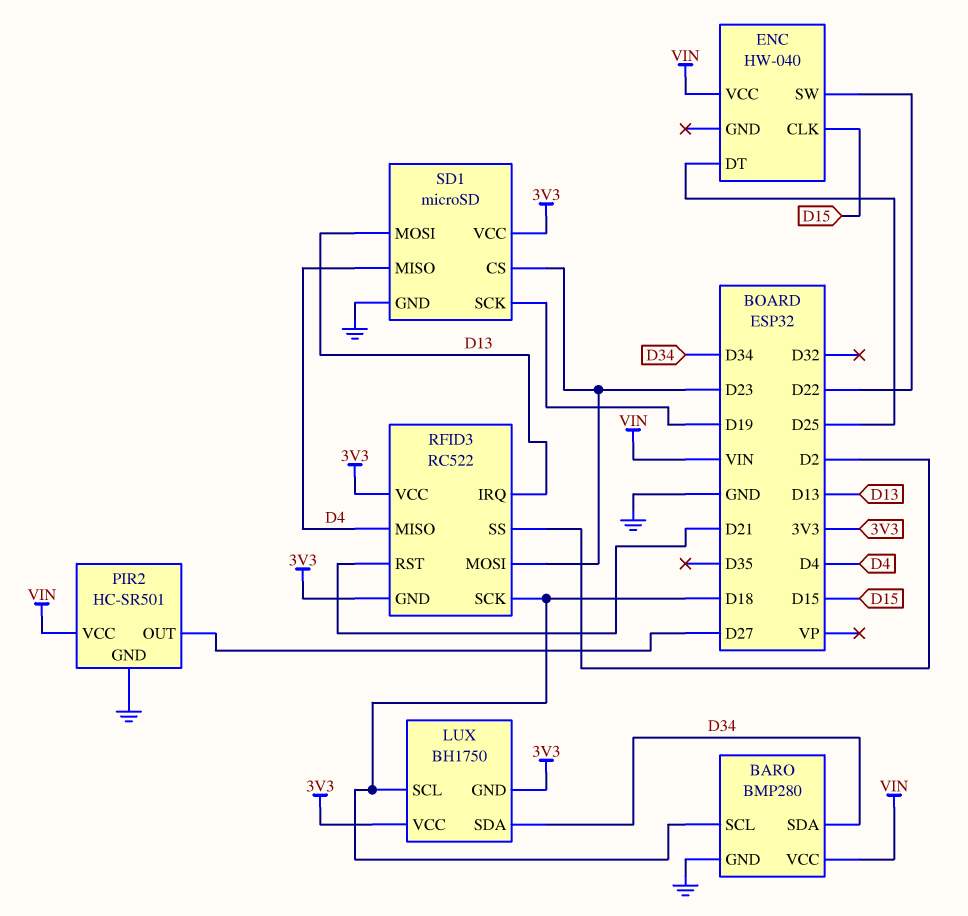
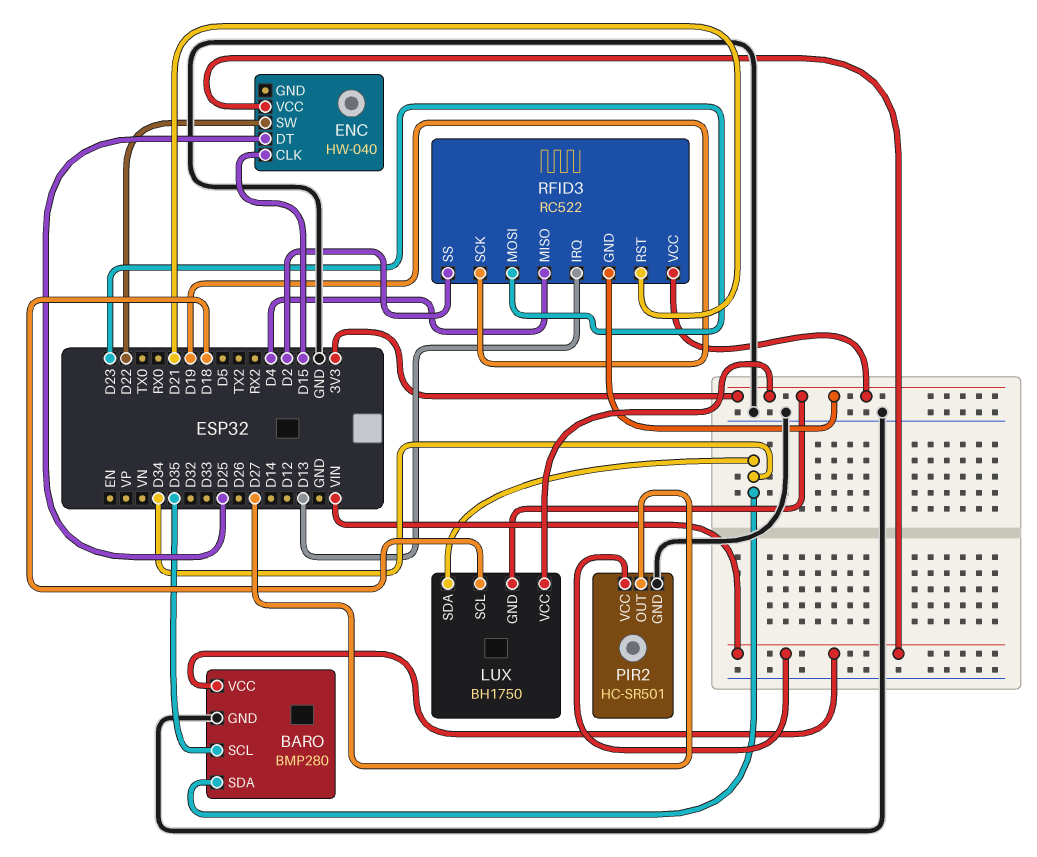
BARO pin SCL: D18 -> D35
RFID3 pin SCK: D18 -> D19
SD1: microSD -> none
SD1 pin CS: D23 -> none
SD1 pin GND: GND -> none
SD1 pin MISO: D4 -> none
SD1 pin MOSI: D13 -> none
SD1 pin SCK: D19 -> none
SD1 pin VCC: 3V3 -> none

